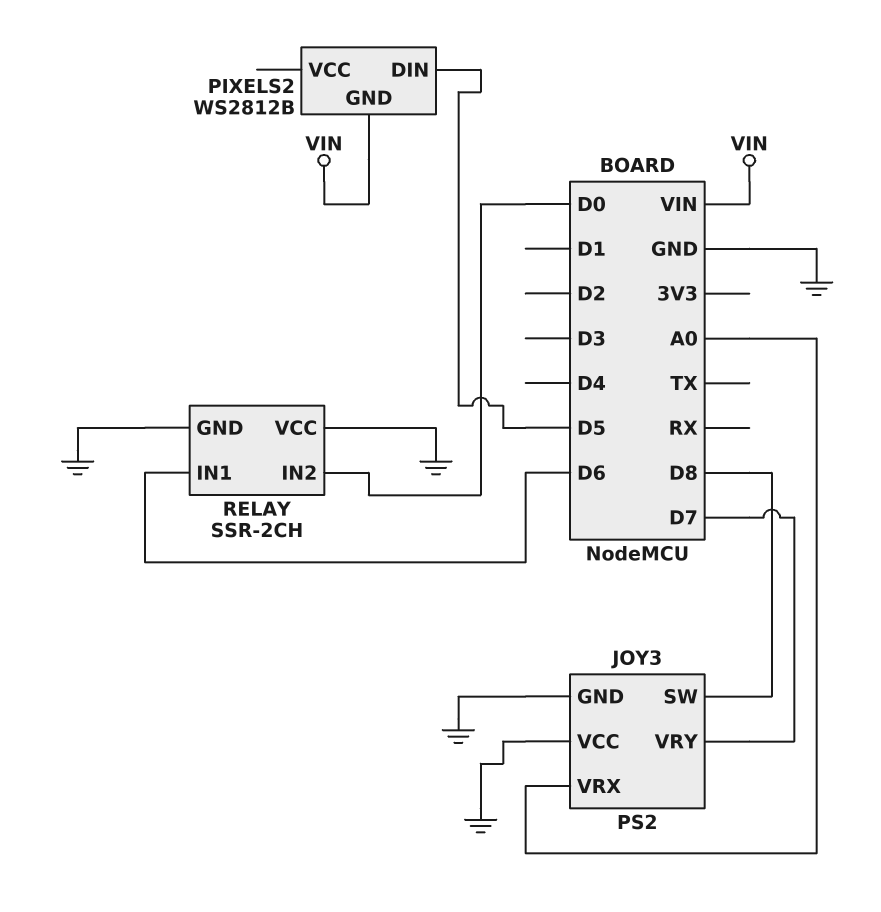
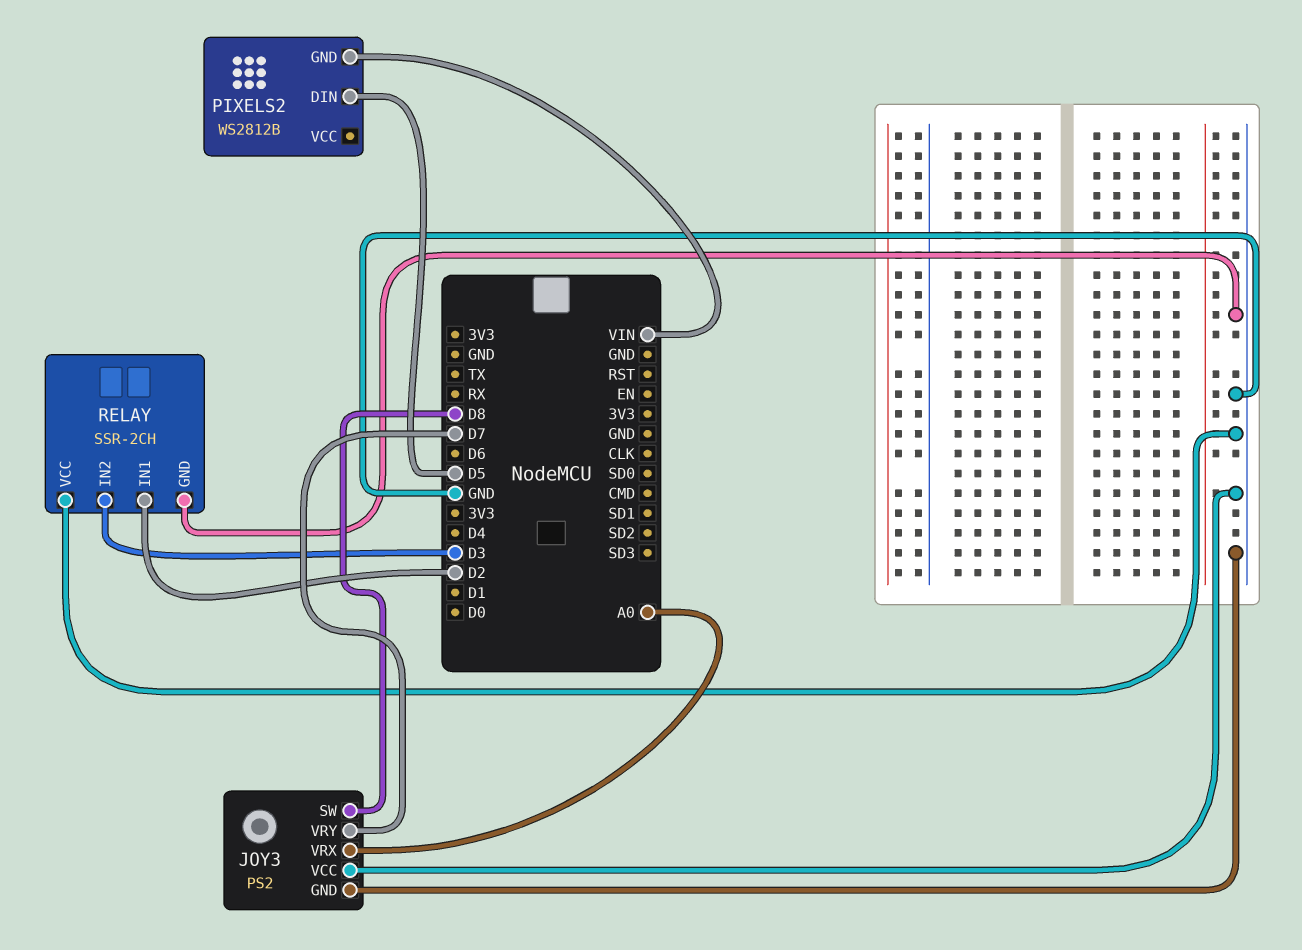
RELAY pin IN1: D6 -> D2
RELAY pin IN2: D0 -> D3

